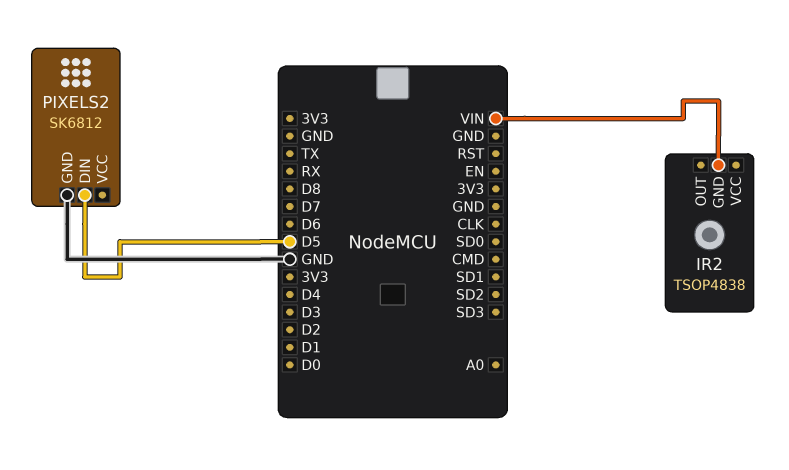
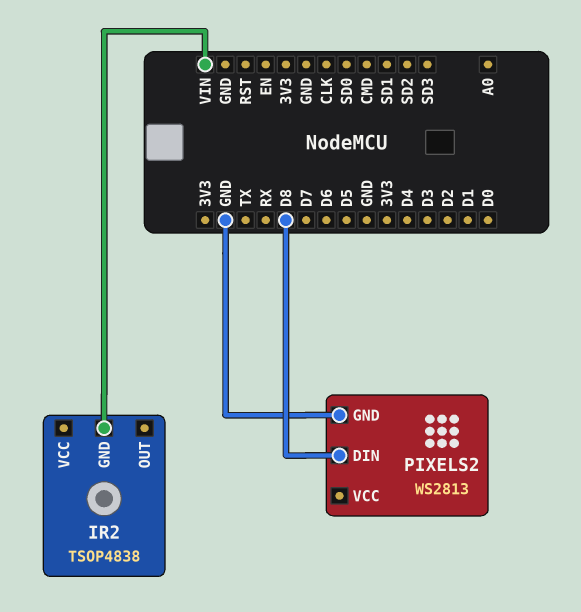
PIXELS2: SK6812 -> WS2813
PIXELS2 pin DIN: D5 -> D8

